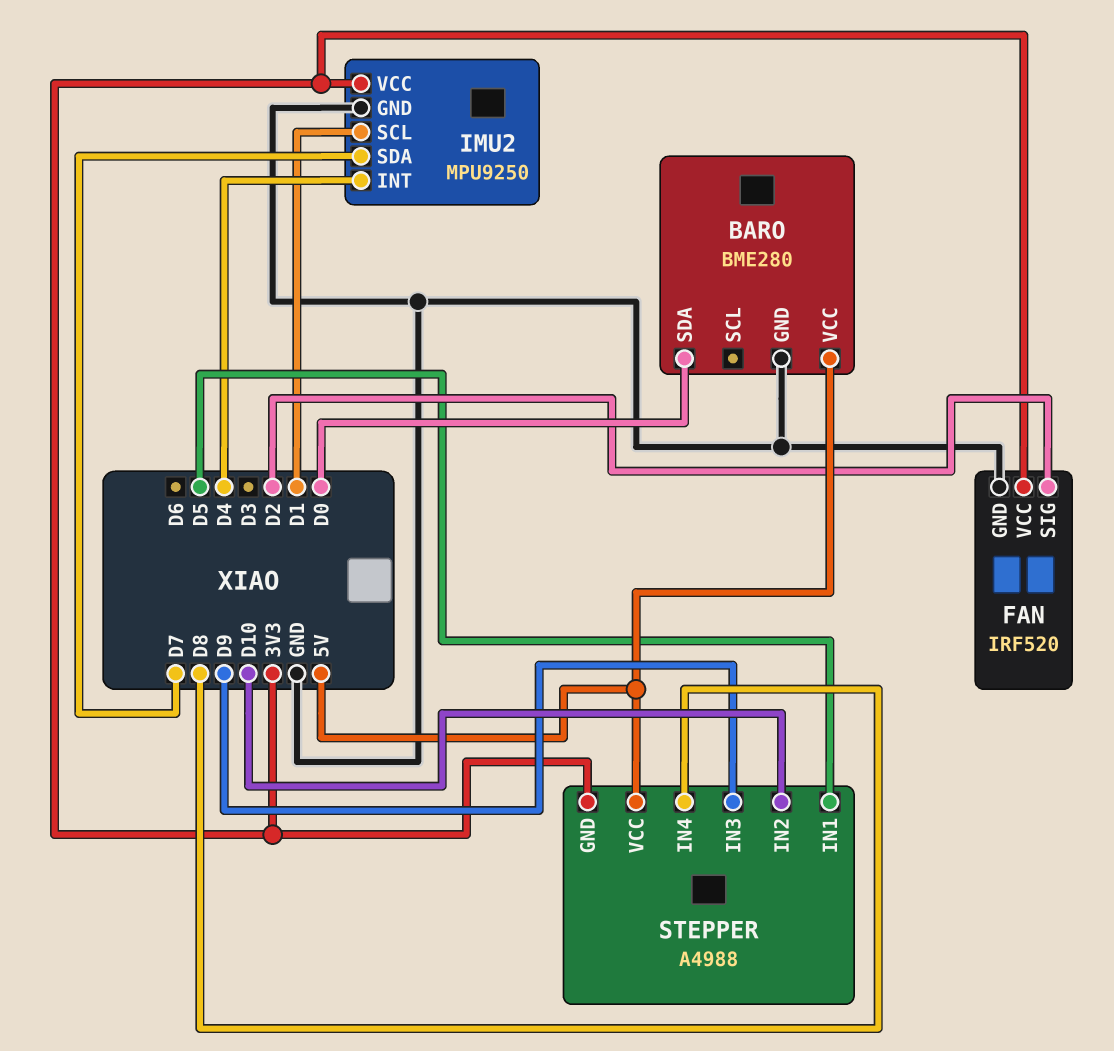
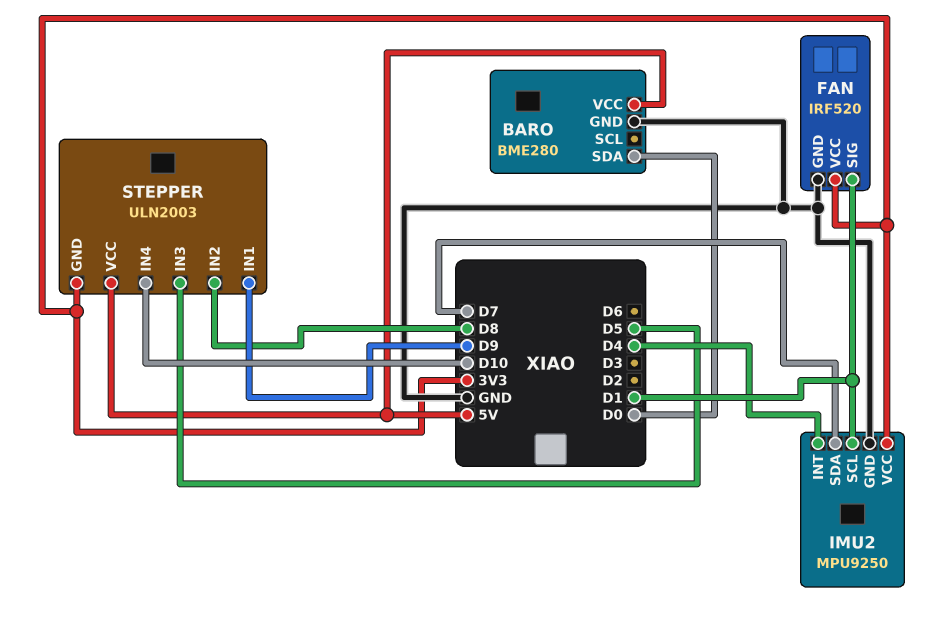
FAN pin SIG: D2 -> D1
STEPPER: A4988 -> ULN2003
STEPPER pin IN1: D5 -> D9
STEPPER pin IN2: D10 -> D8
STEPPER pin IN3: D9 -> D5
STEPPER pin IN4: D8 -> D10

